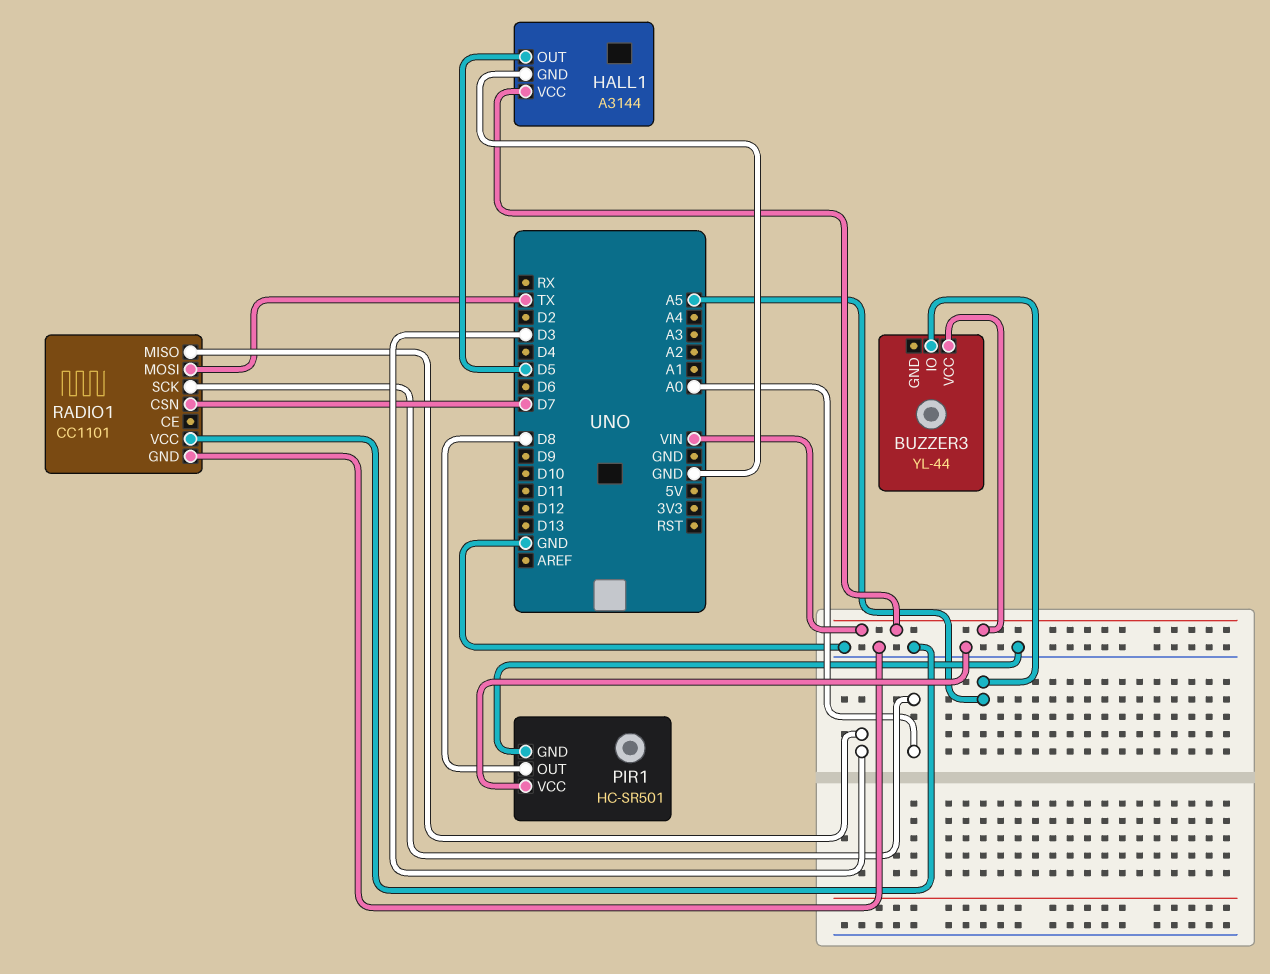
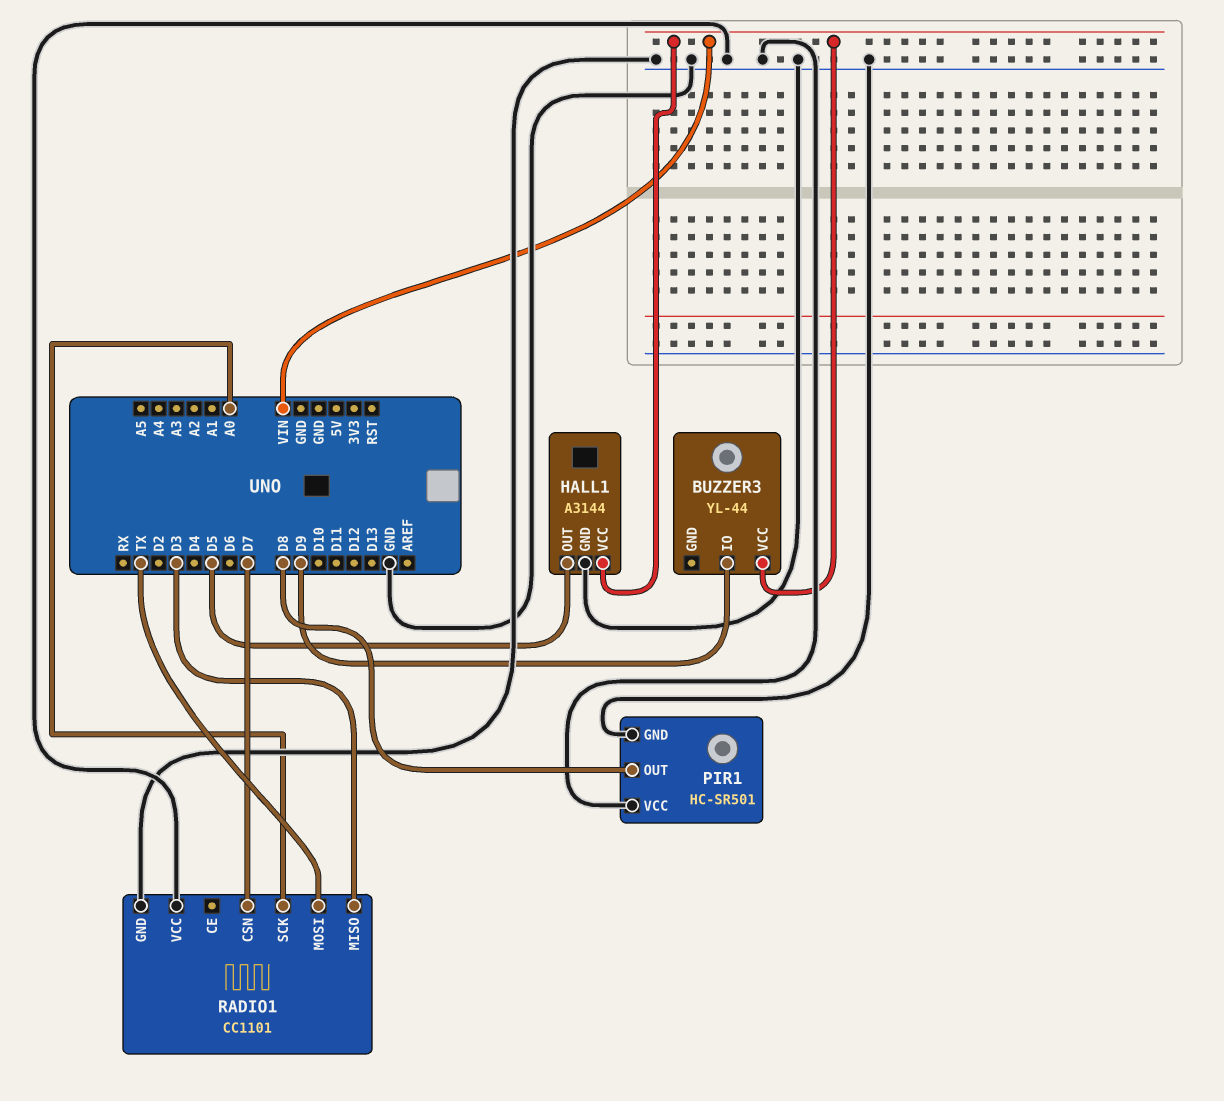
BUZZER3 pin IO: A5 -> D9

